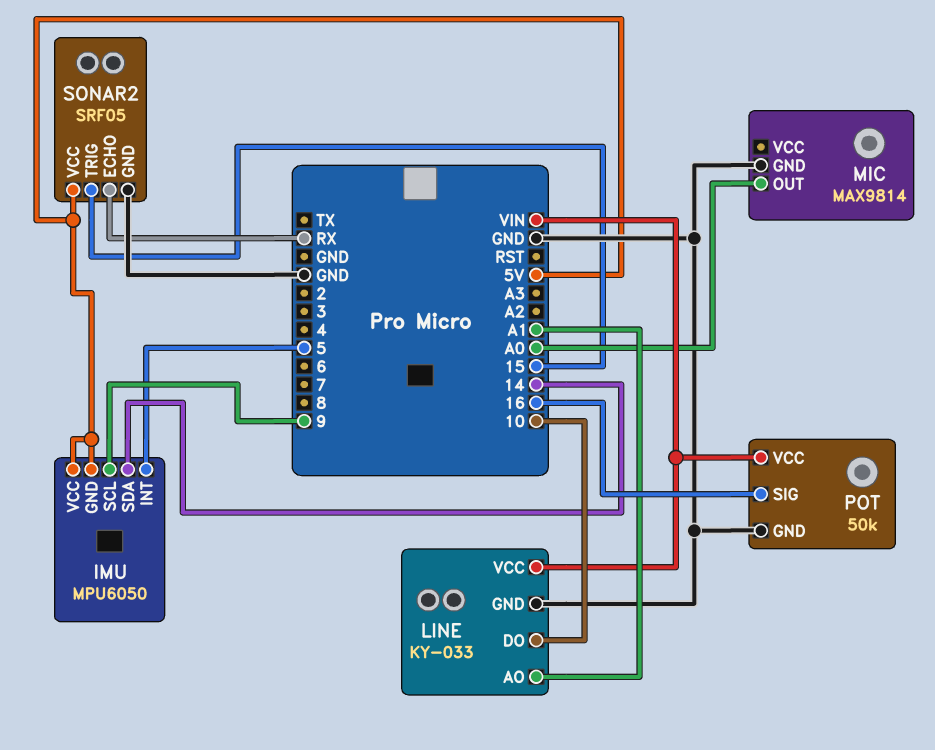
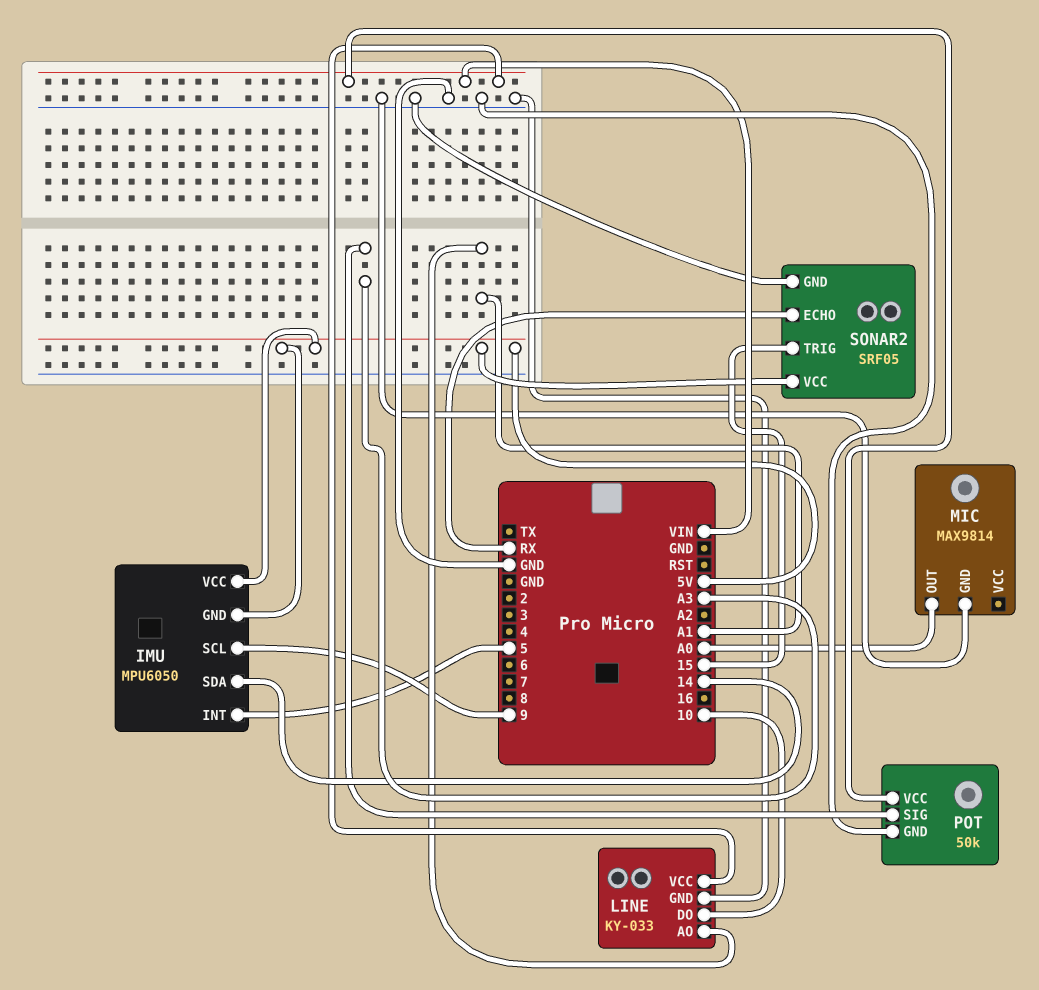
POT pin SIG: 16 -> A3

